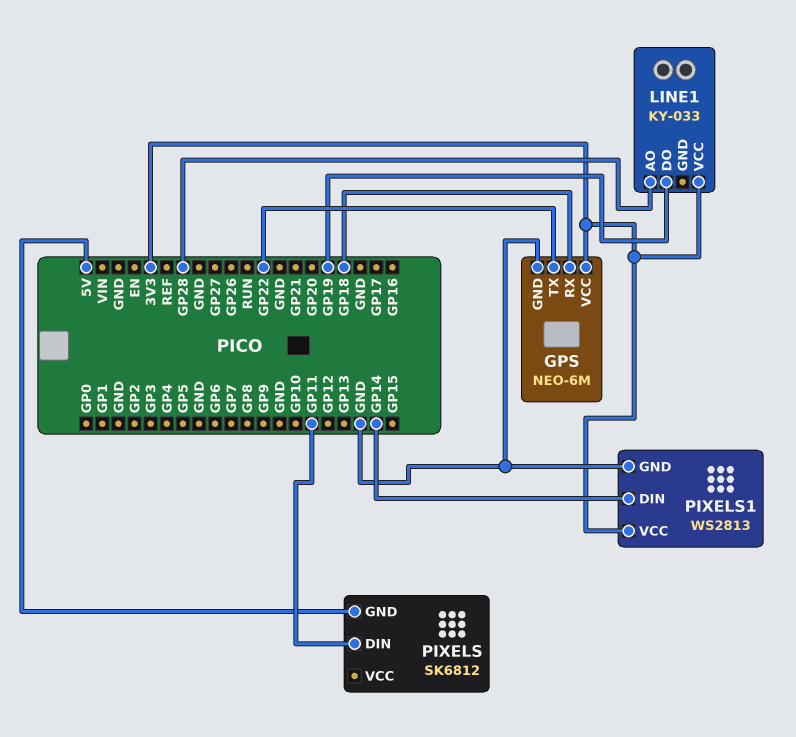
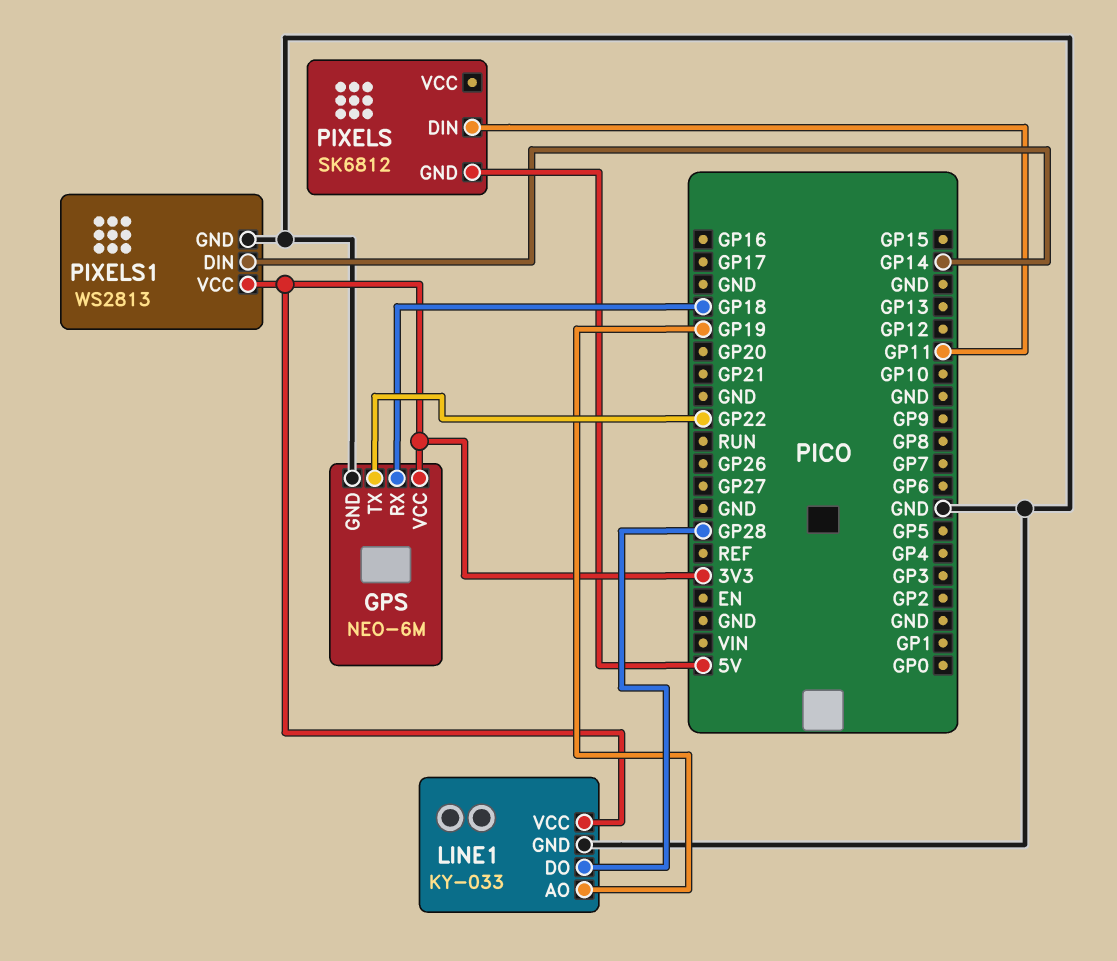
LINE1 pin AO: GP28 -> GP19
LINE1 pin DO: GP19 -> GP28
LINE1 pin GND: none -> GND

